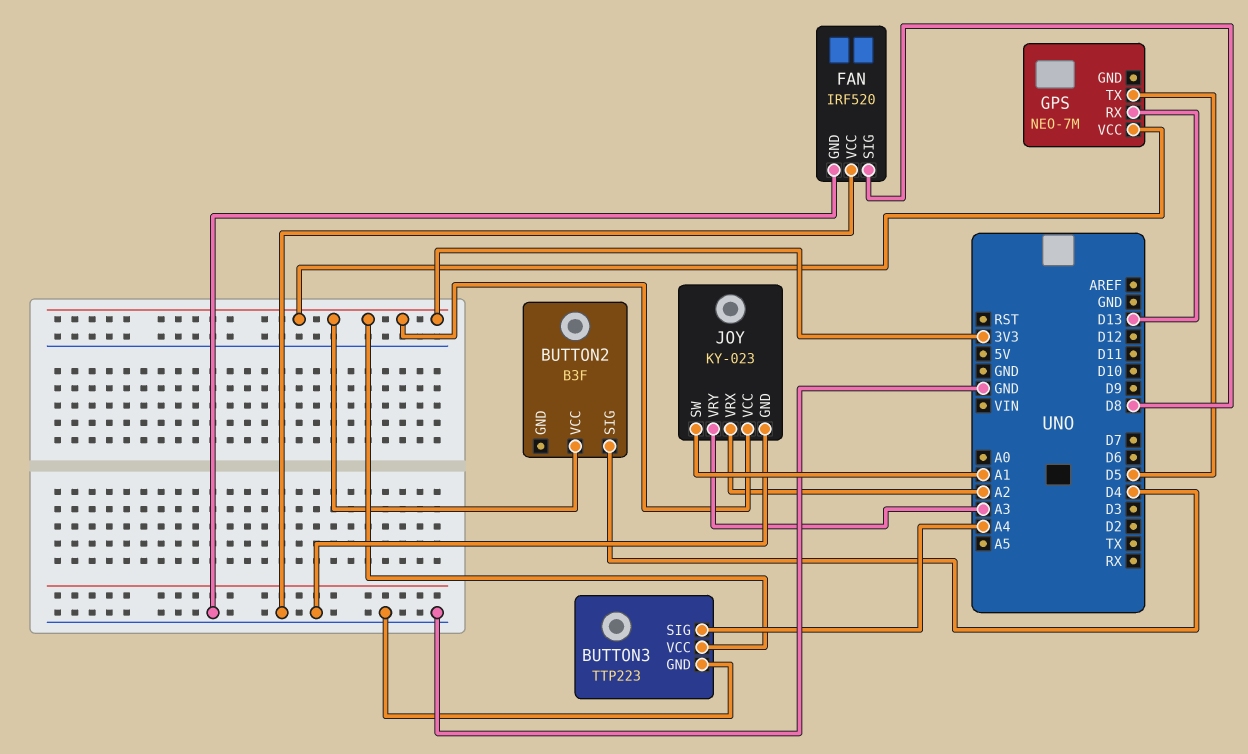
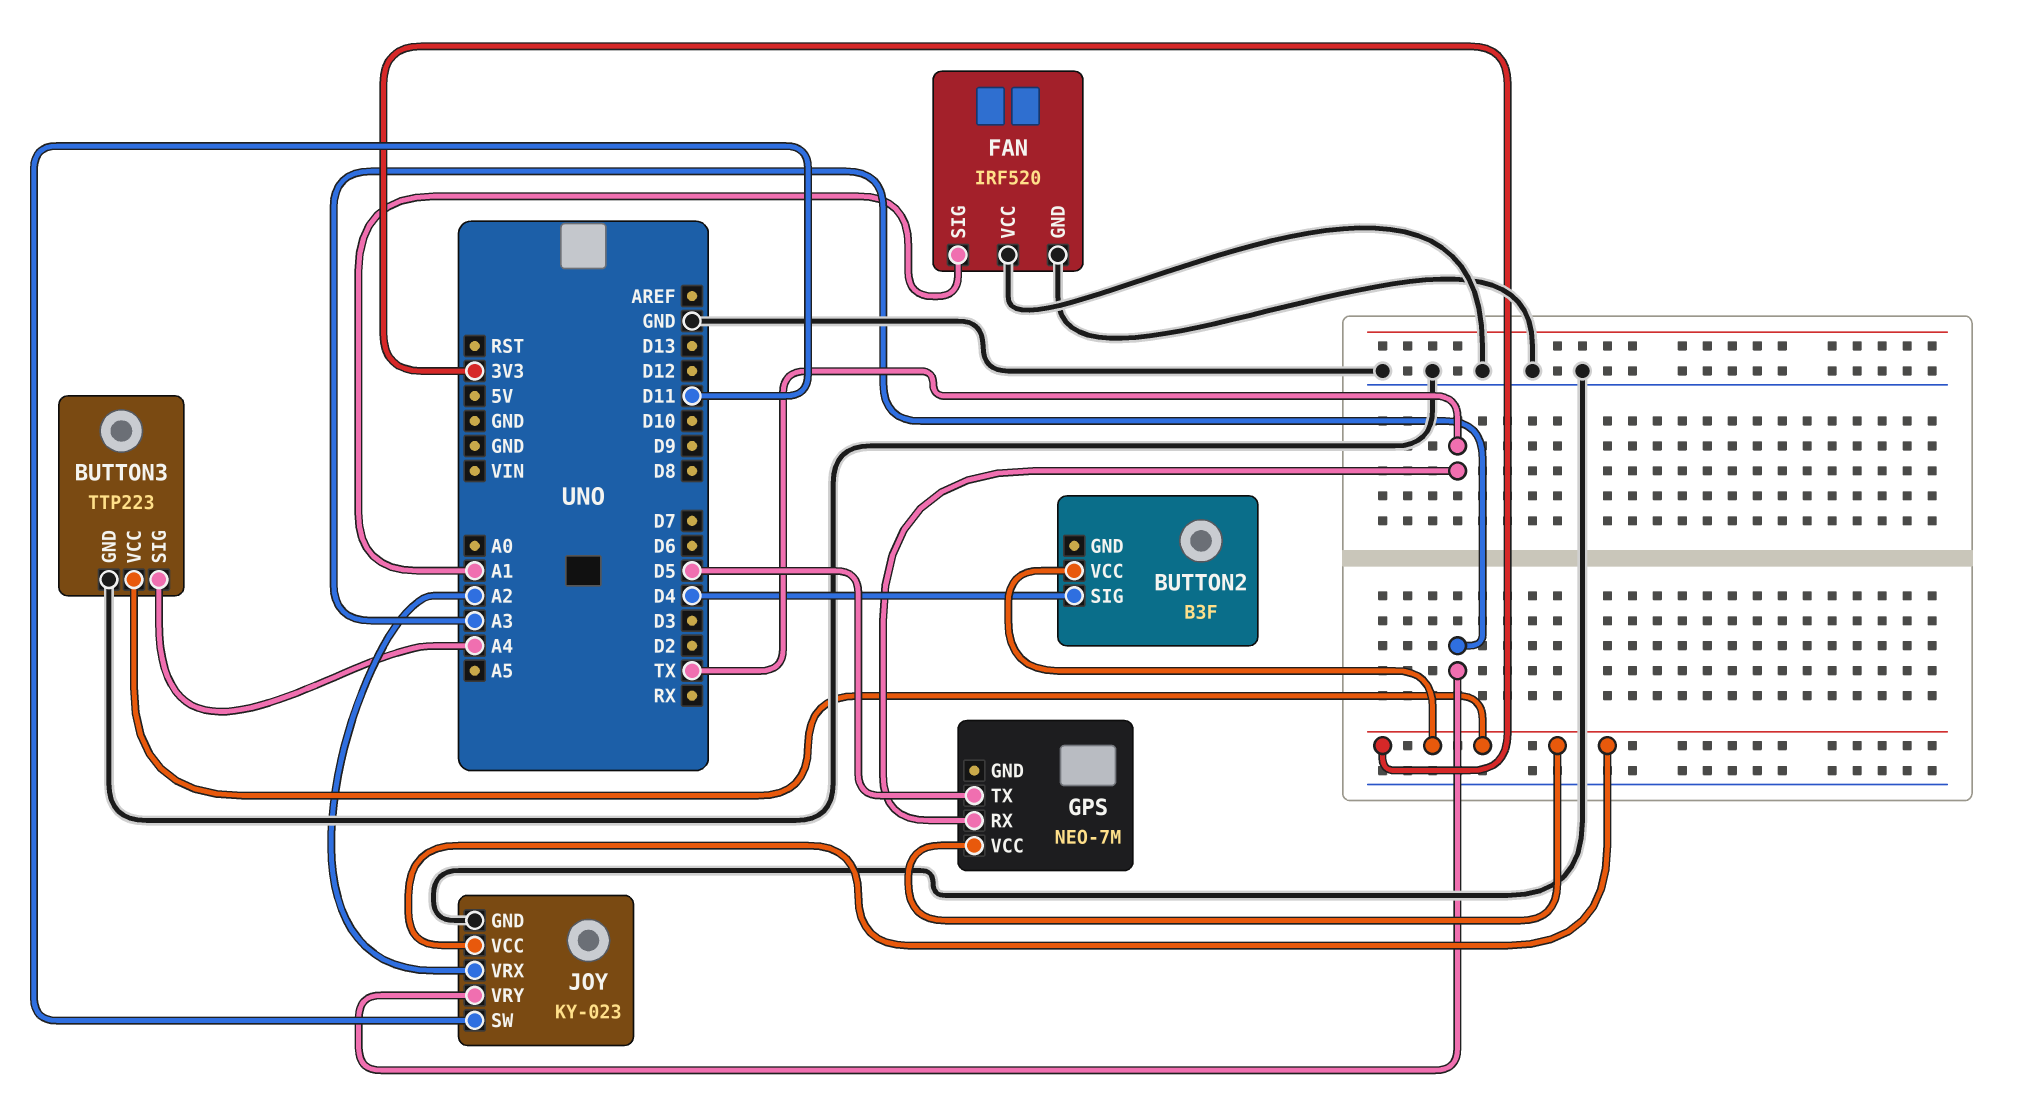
FAN pin SIG: D8 -> A1
GPS pin RX: D13 -> TX
JOY pin SW: A1 -> D11

